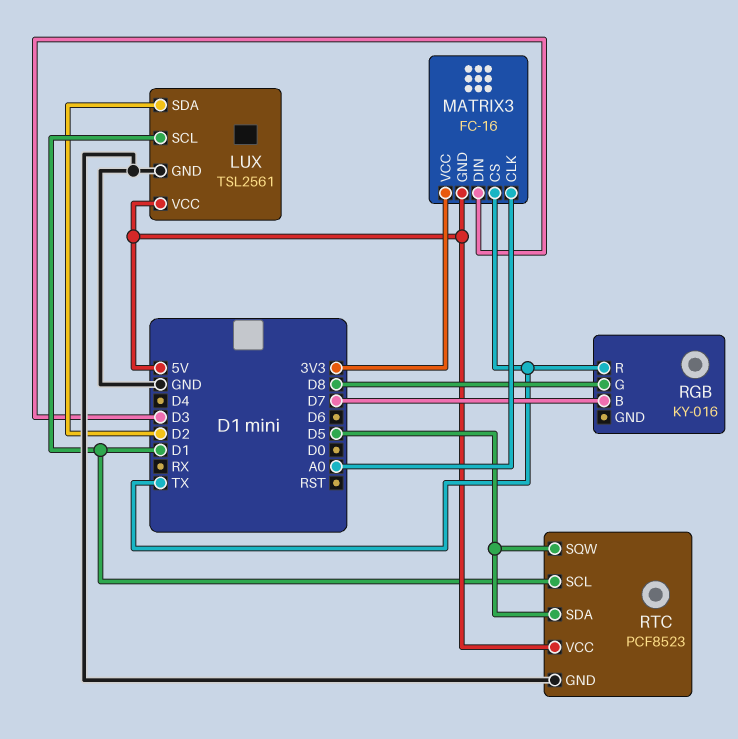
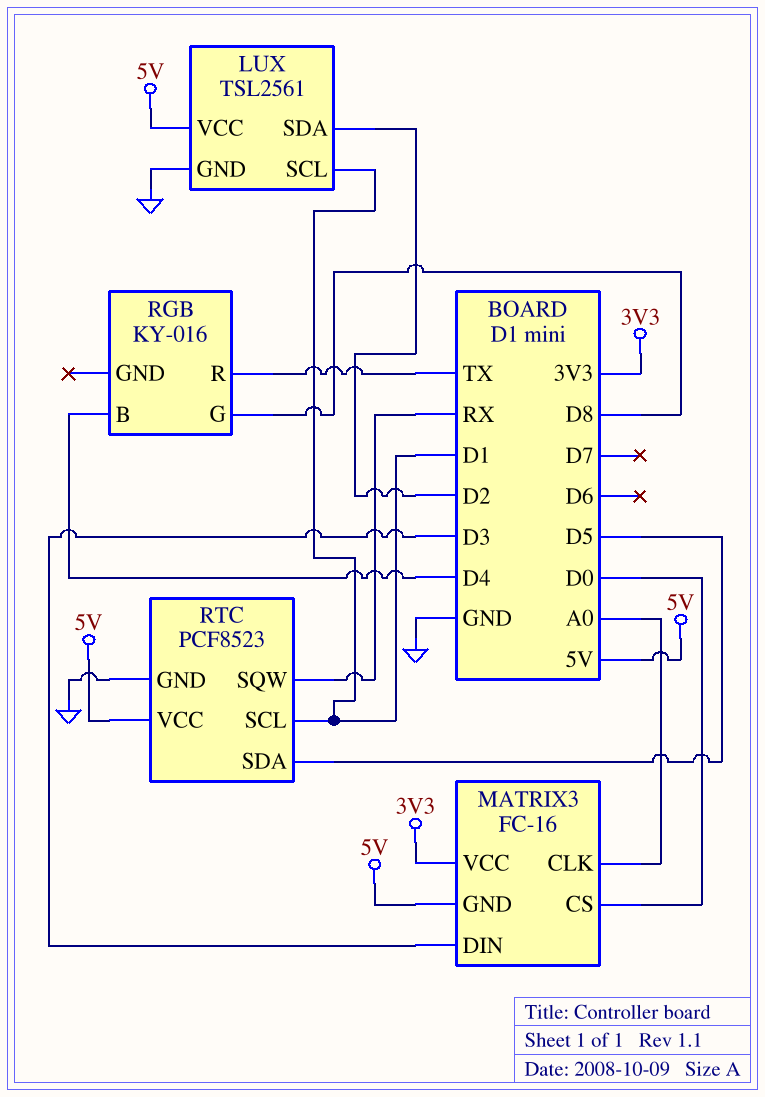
MATRIX3 pin CS: TX -> D0
RGB pin B: D7 -> D4
RTC pin SQW: D5 -> RX

